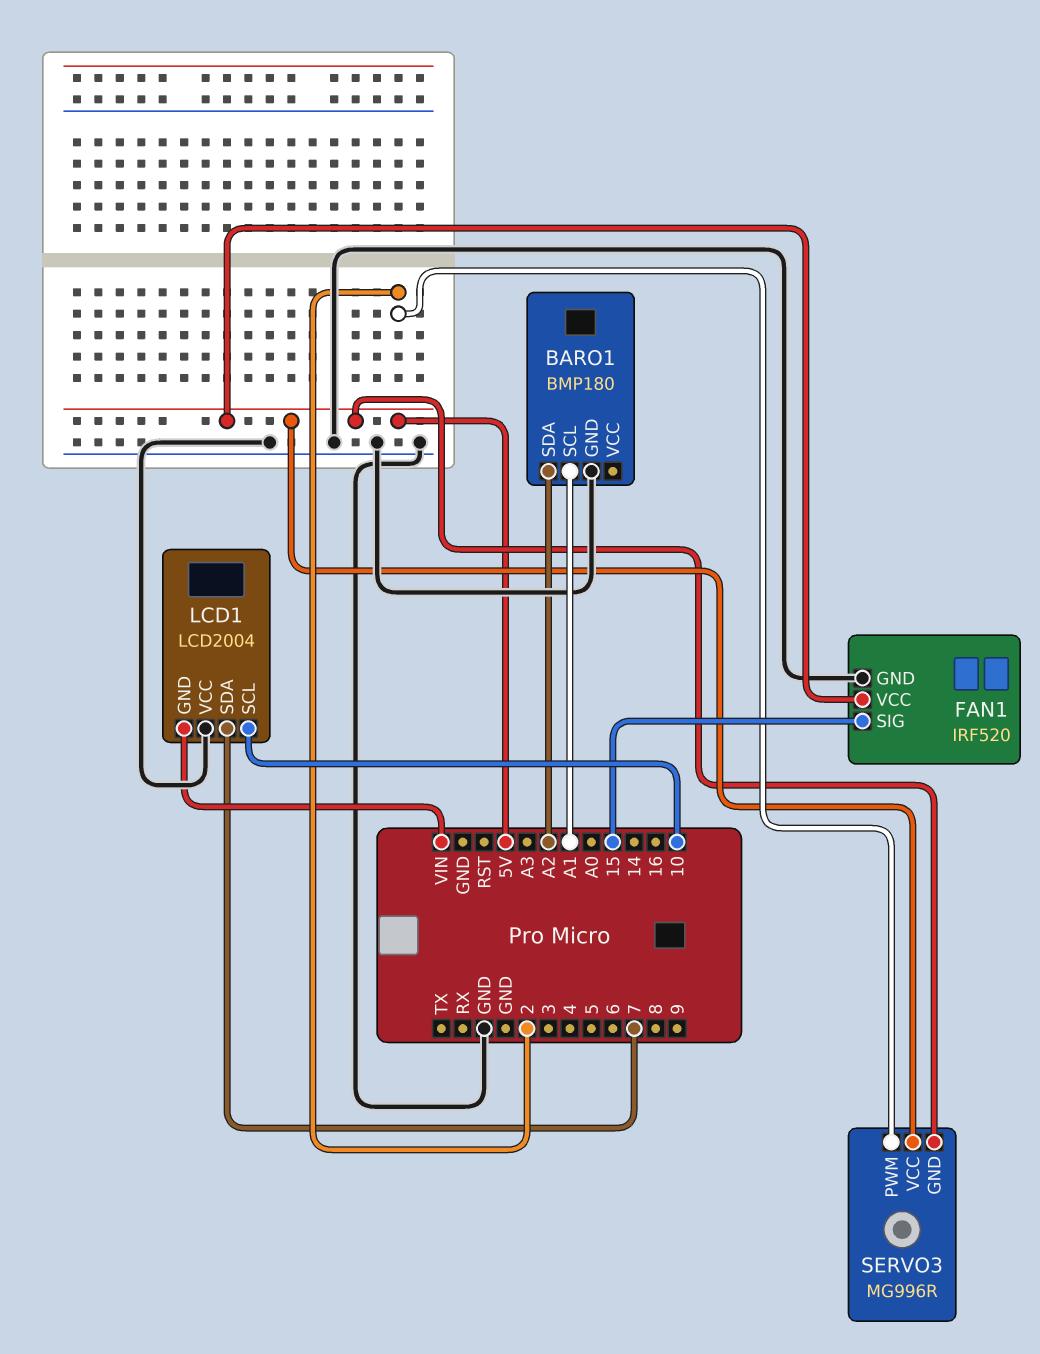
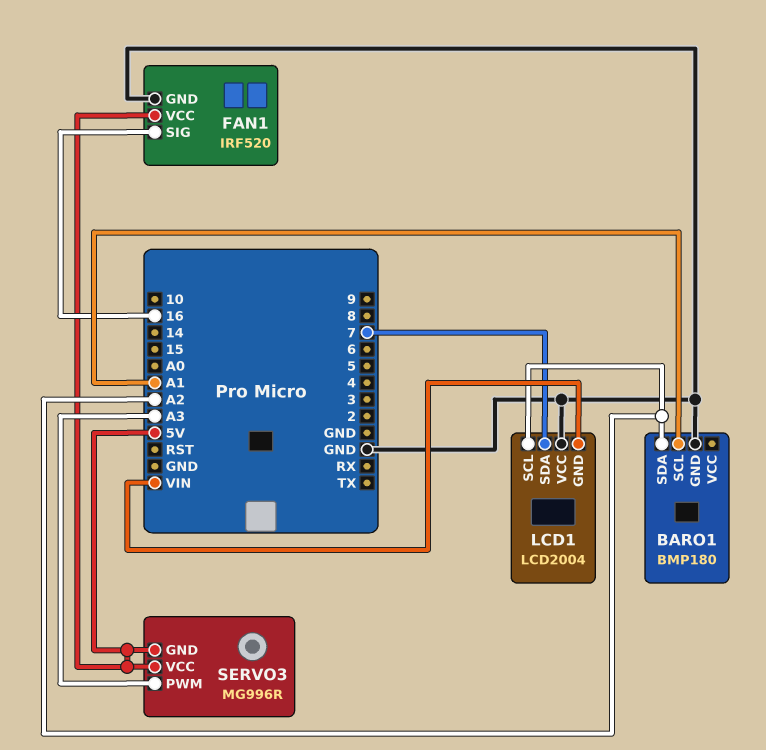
FAN1 pin SIG: 15 -> 16
LCD1 pin SCL: 10 -> A2
SERVO3 pin PWM: 2 -> A3

